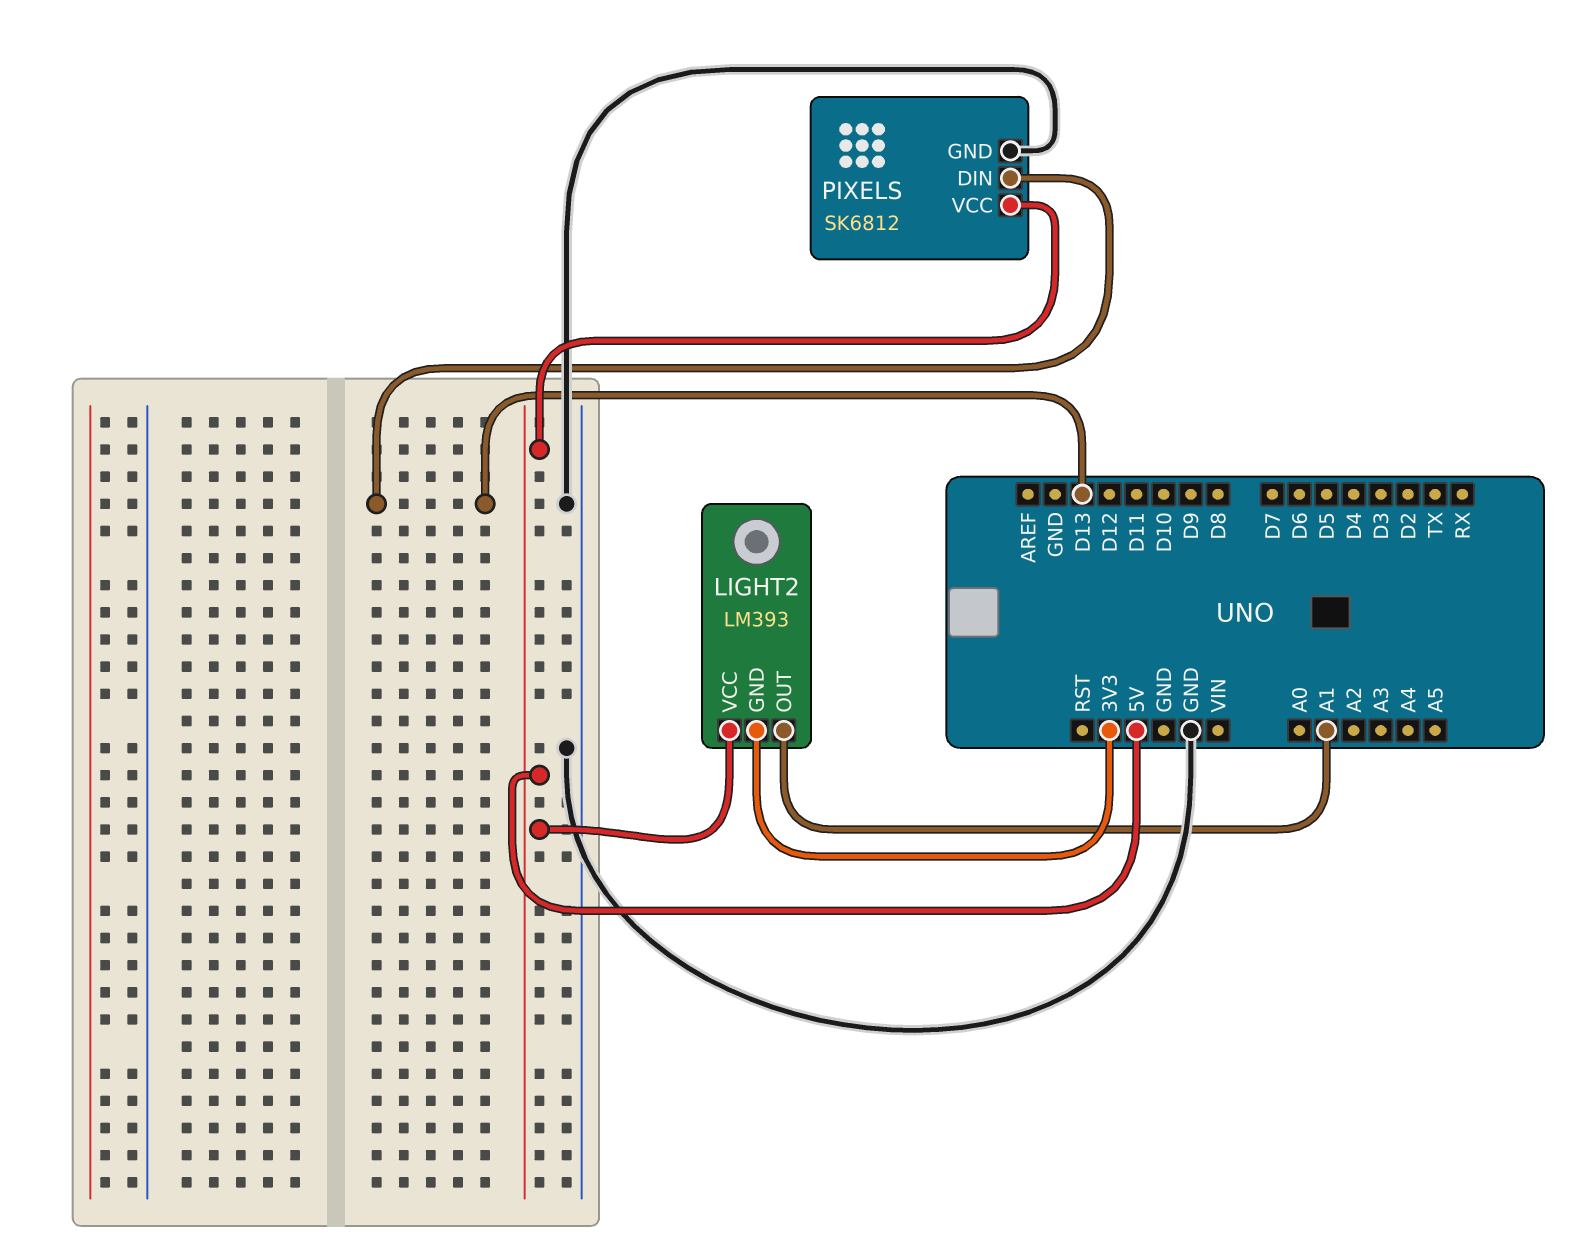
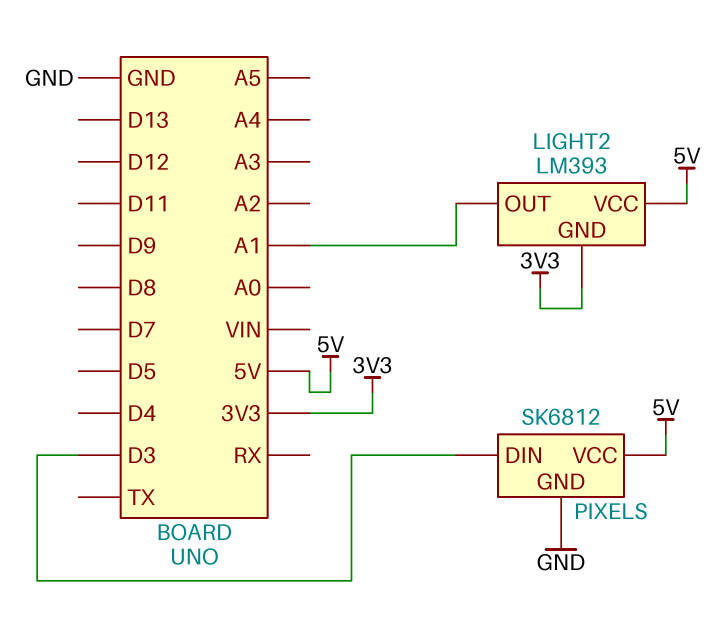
PIXELS pin DIN: D13 -> D3

